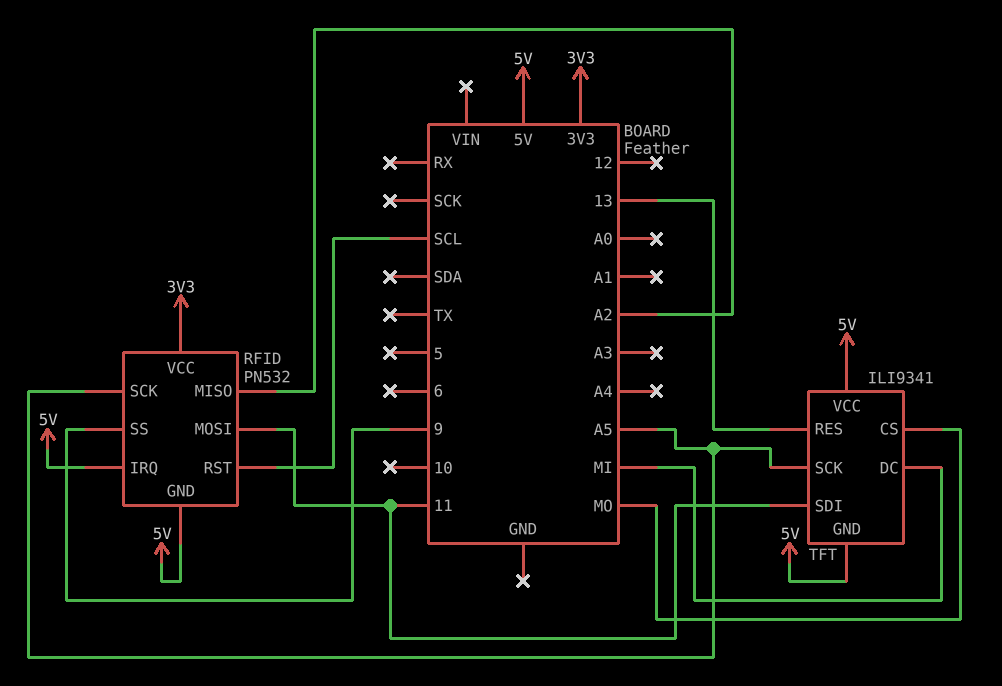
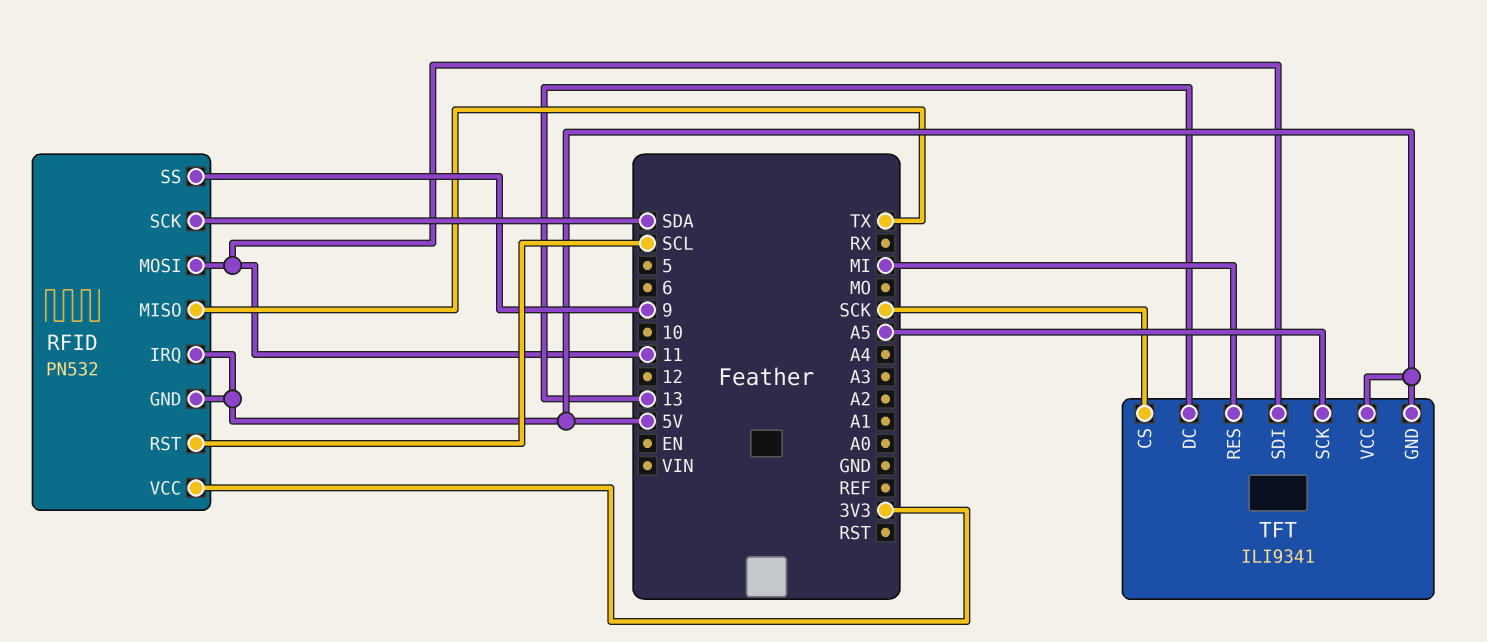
RFID pin MISO: A2 -> TX
RFID pin SCK: A5 -> SDA
TFT pin CS: MO -> SCK
TFT pin DC: MI -> 13
TFT pin RES: 13 -> MI

